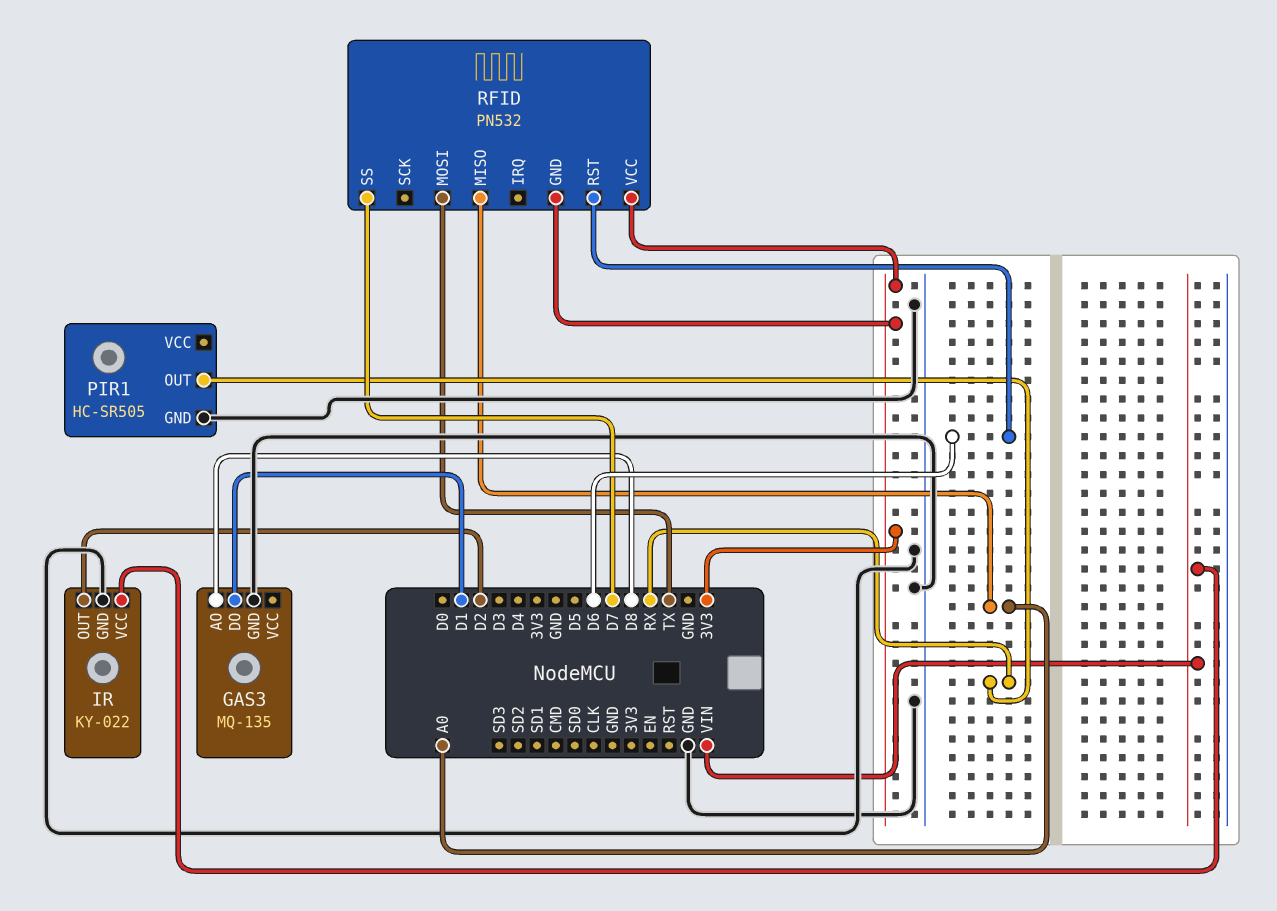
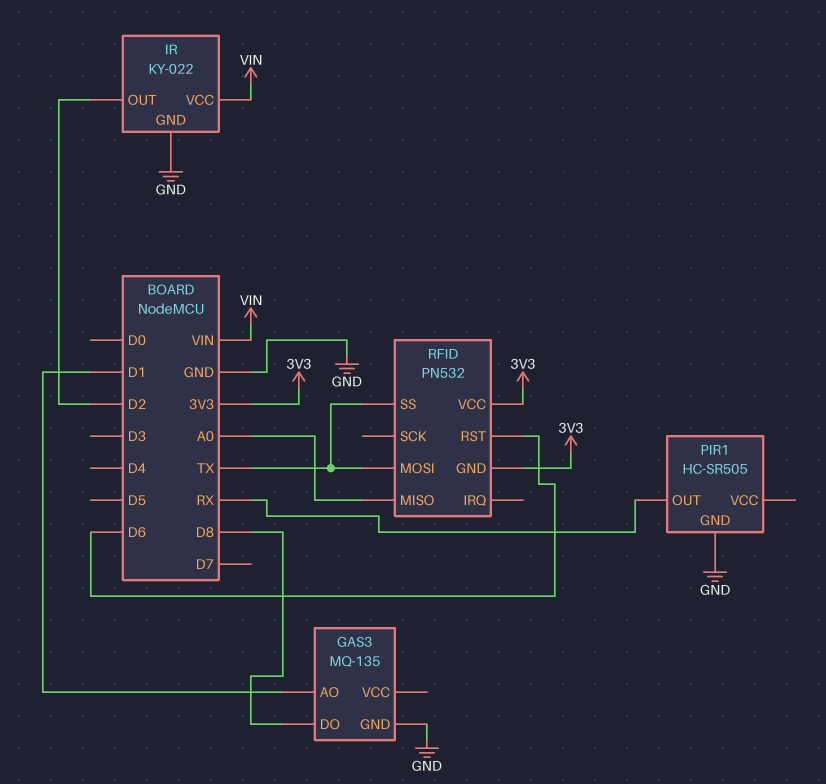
GAS3 pin AO: D8 -> D1
GAS3 pin DO: D1 -> D8
RFID pin SS: D7 -> TX

